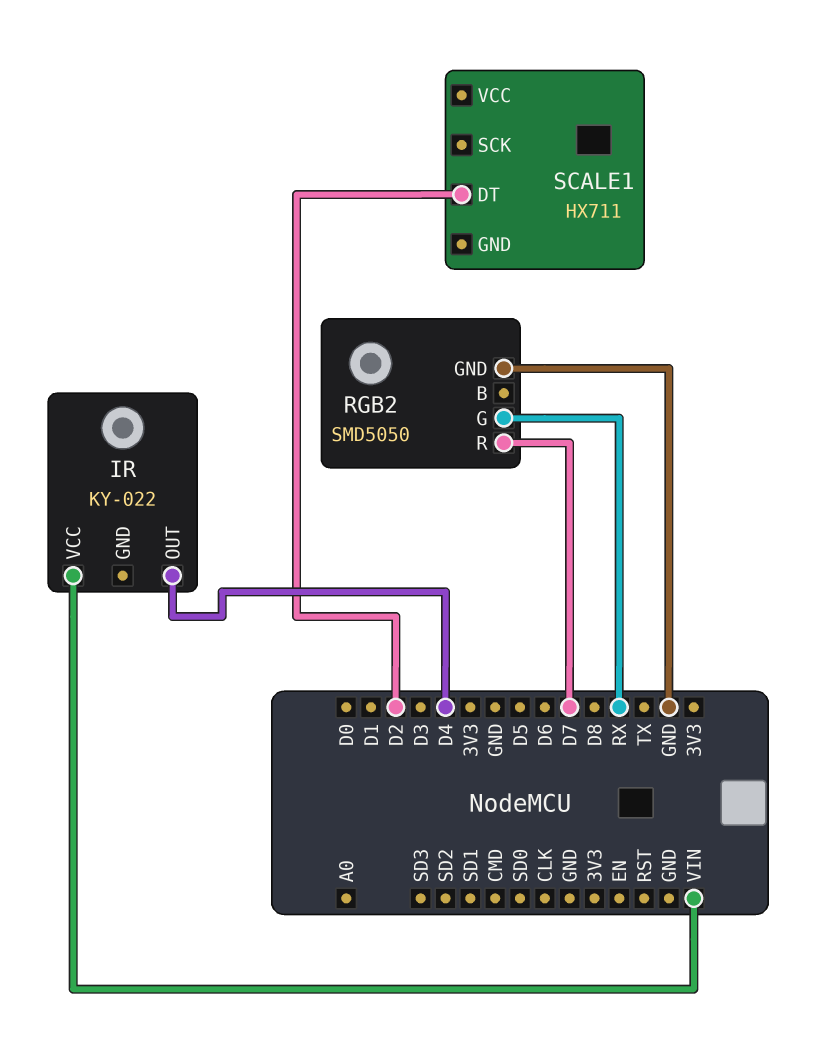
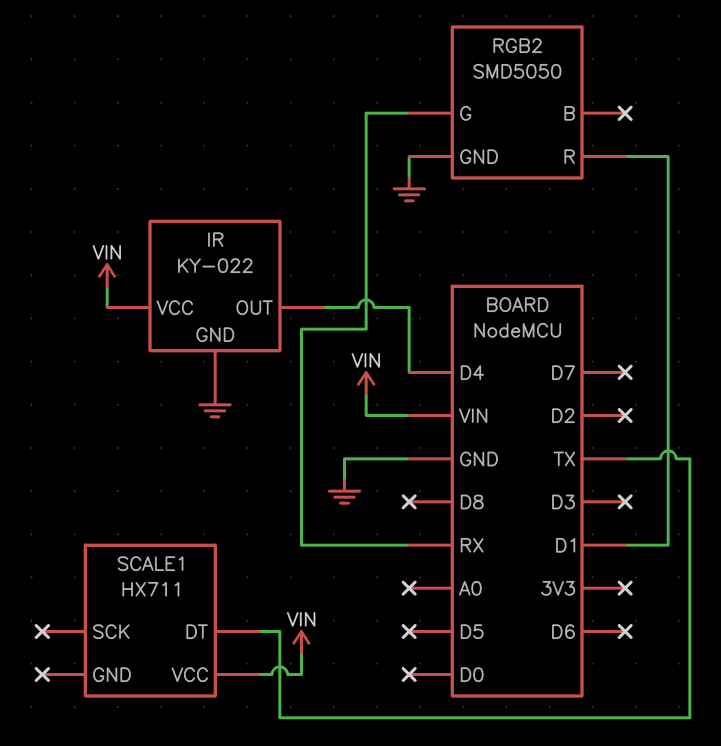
IR pin GND: none -> GND
RGB2 pin R: D7 -> D1
SCALE1 pin DT: D2 -> TX
SCALE1 pin VCC: none -> VIN

